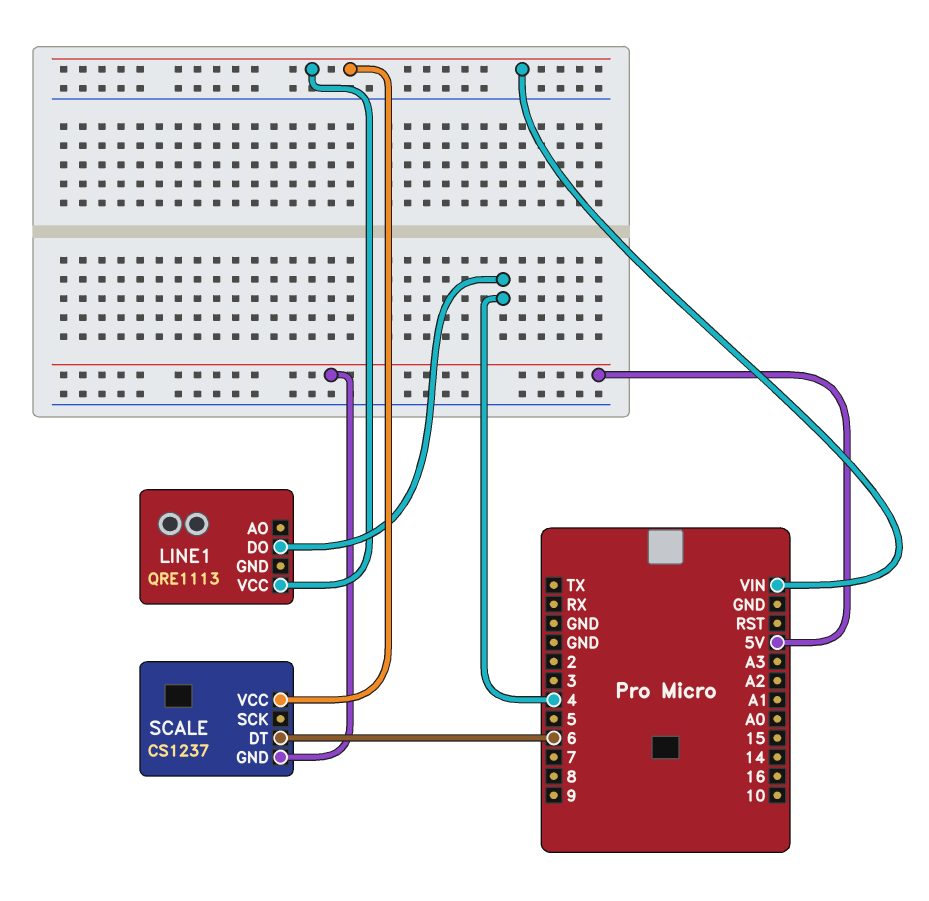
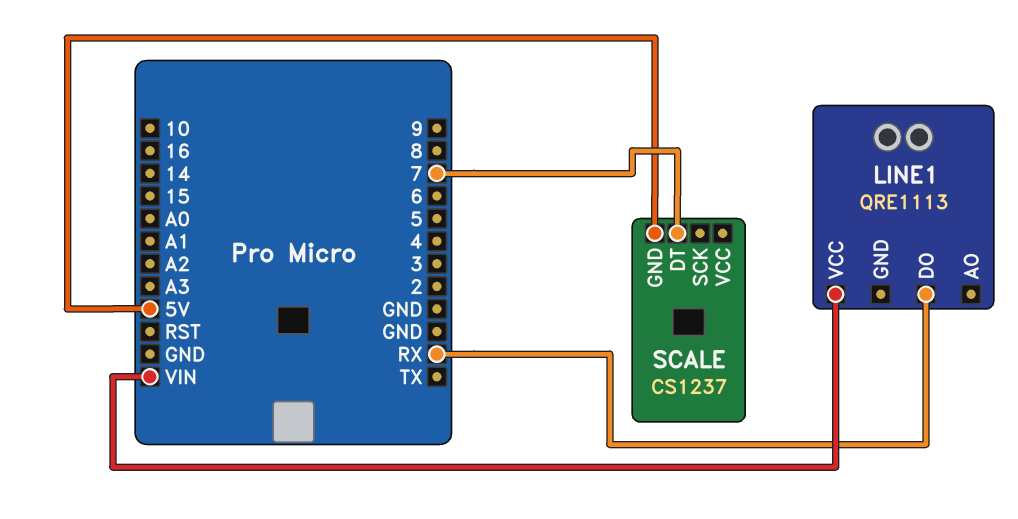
LINE1 pin DO: 4 -> RX
SCALE pin DT: 6 -> 7
SCALE pin VCC: VIN -> none

